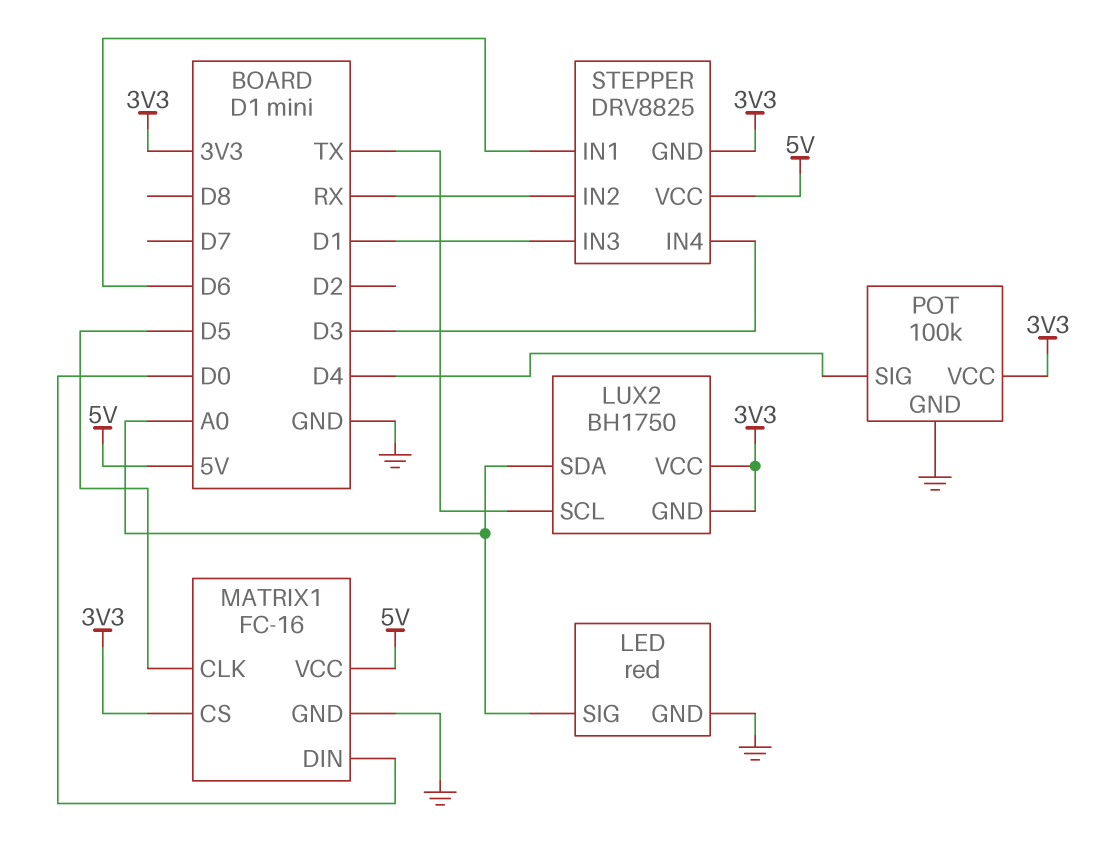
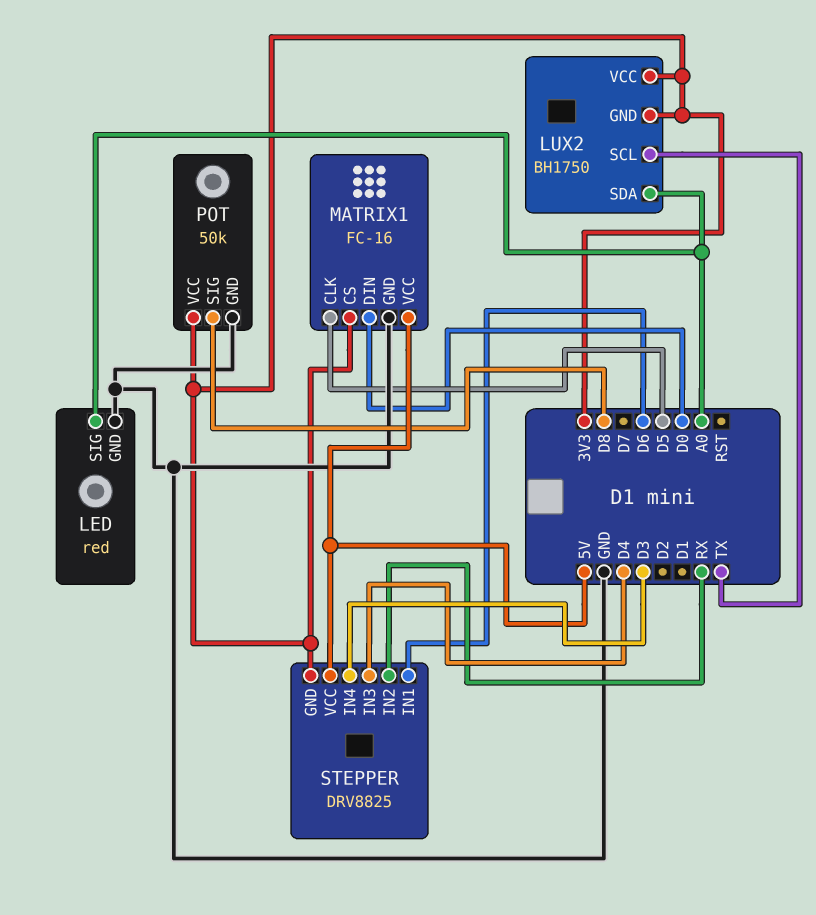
POT: 100k -> 50k
POT pin SIG: D4 -> D8
STEPPER pin IN3: D1 -> D4

